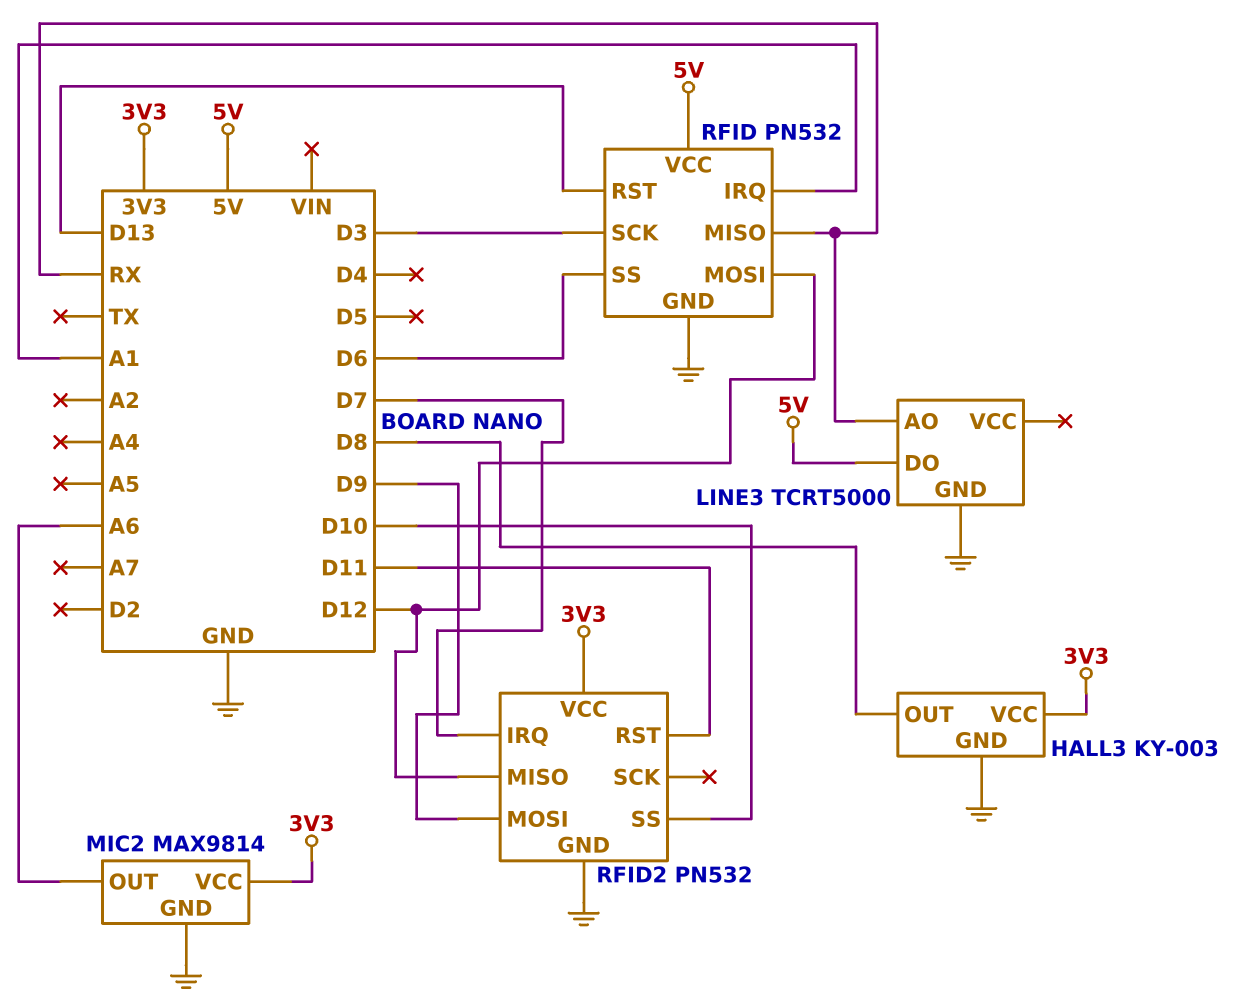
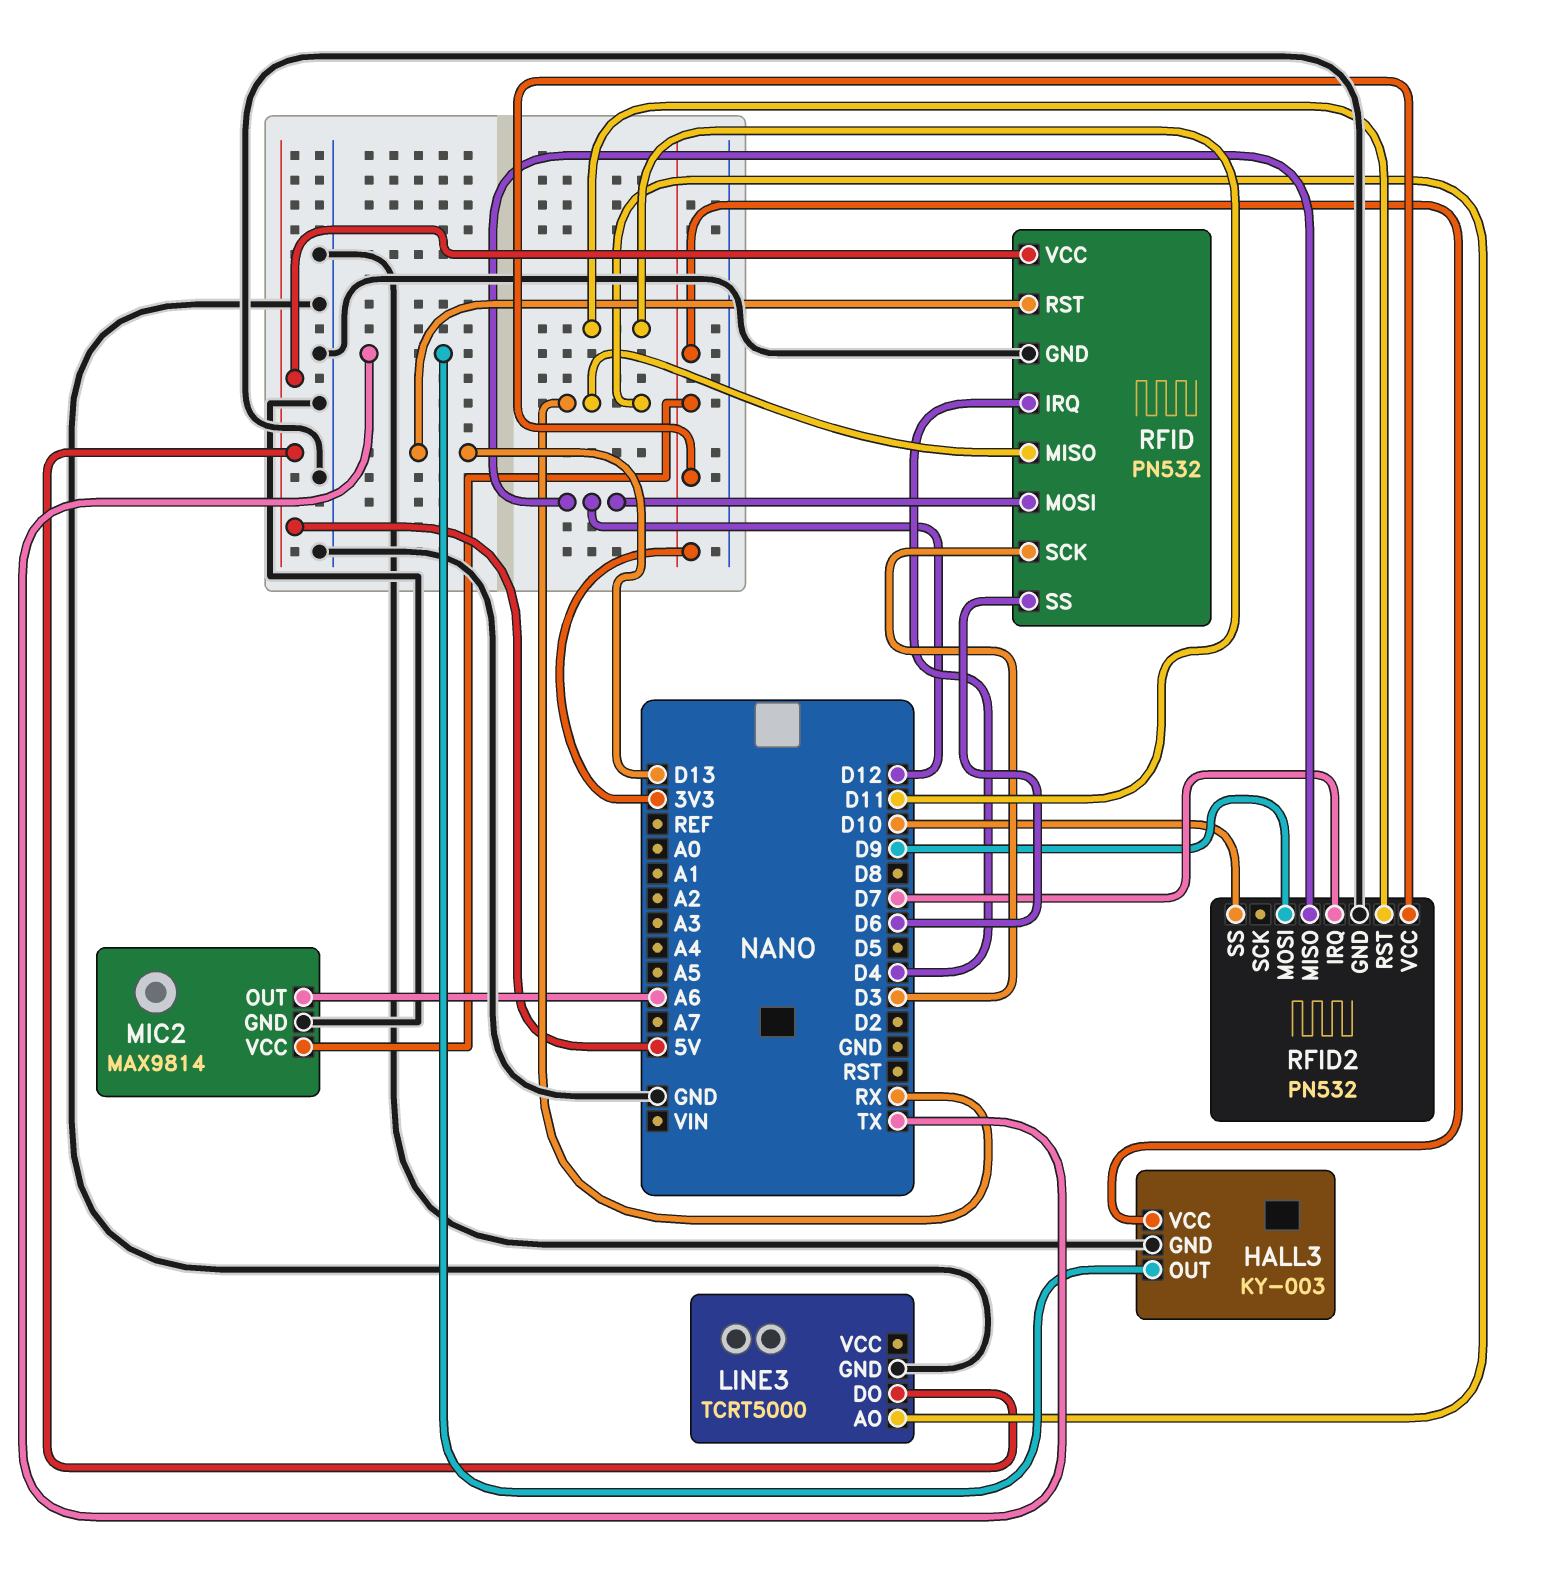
HALL3 pin OUT: D8 -> TX
RFID pin IRQ: A1 -> D4

